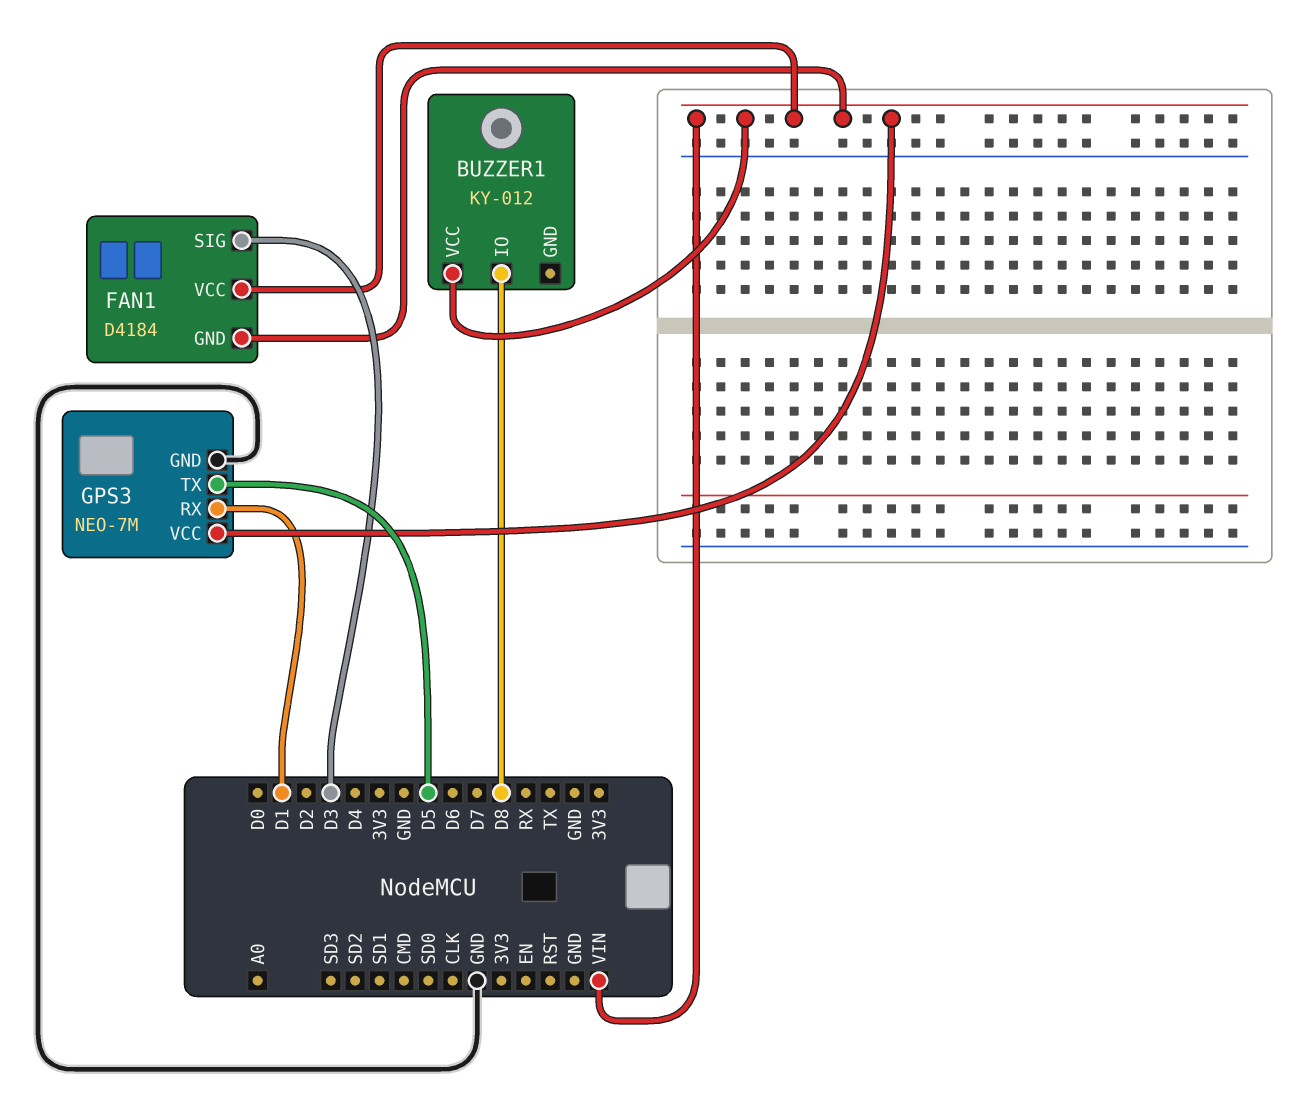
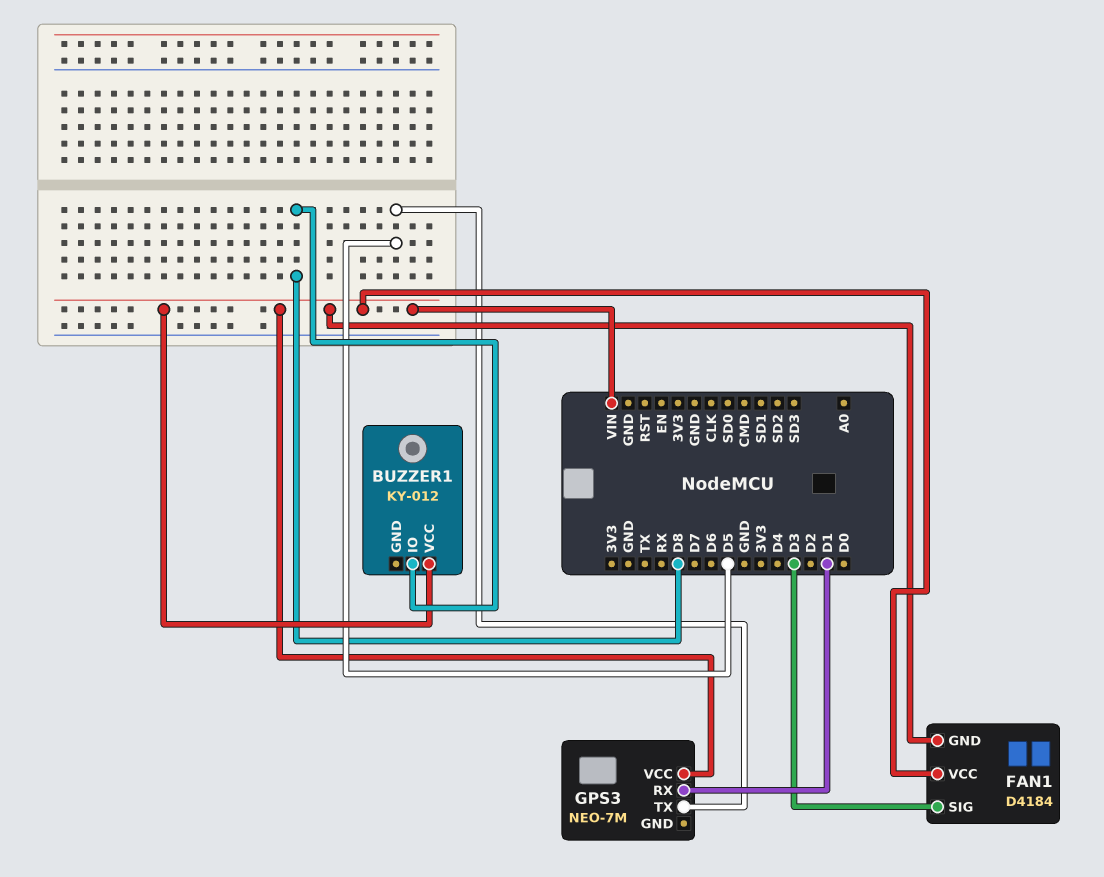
GPS3 pin GND: GND -> none

